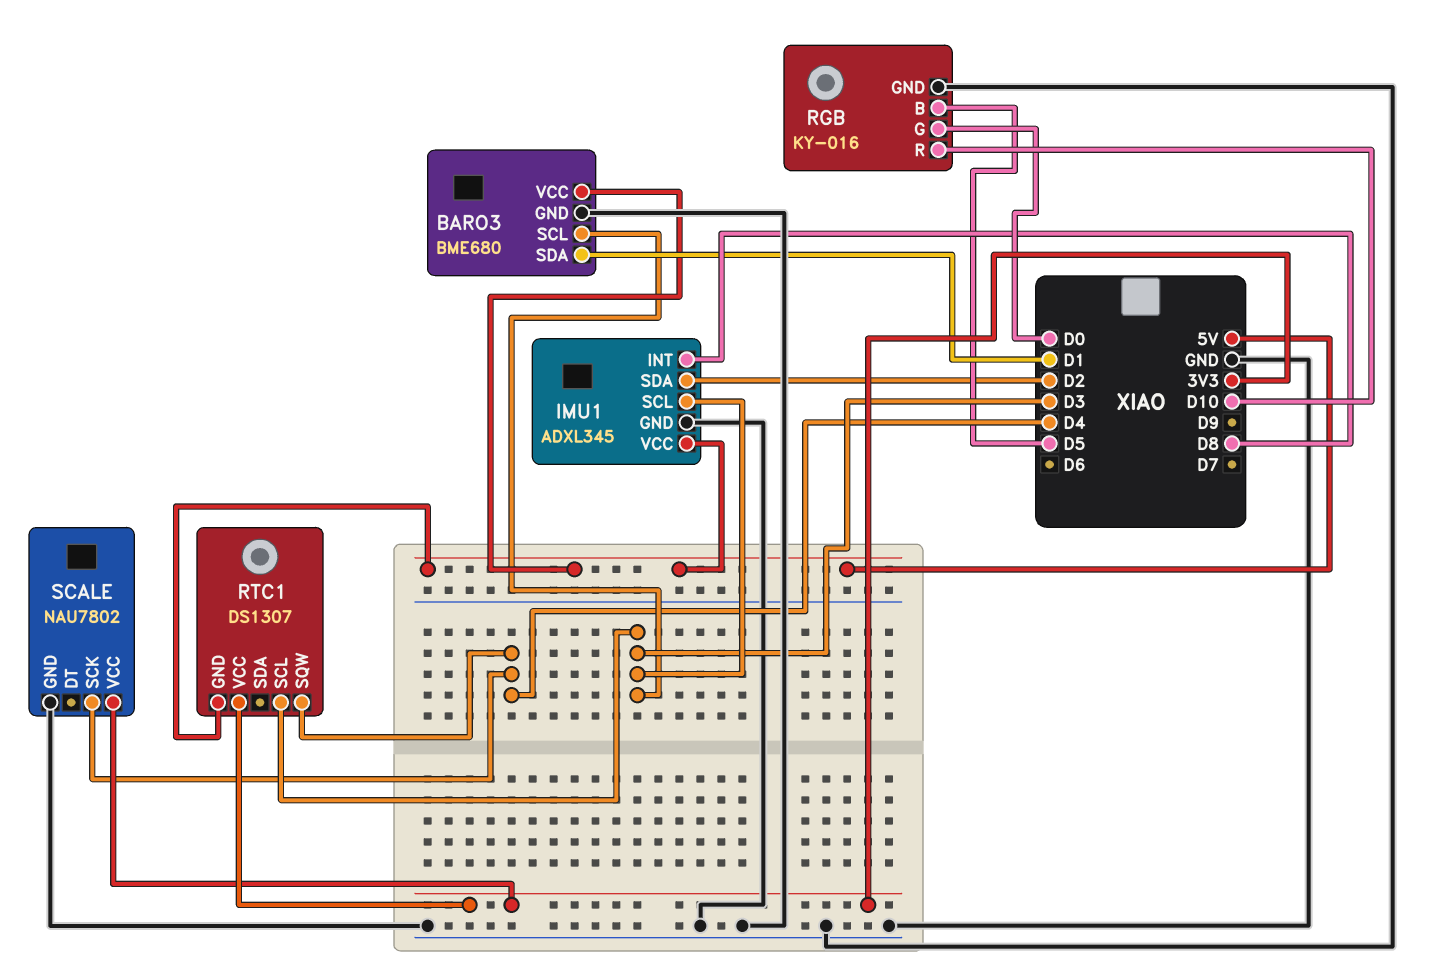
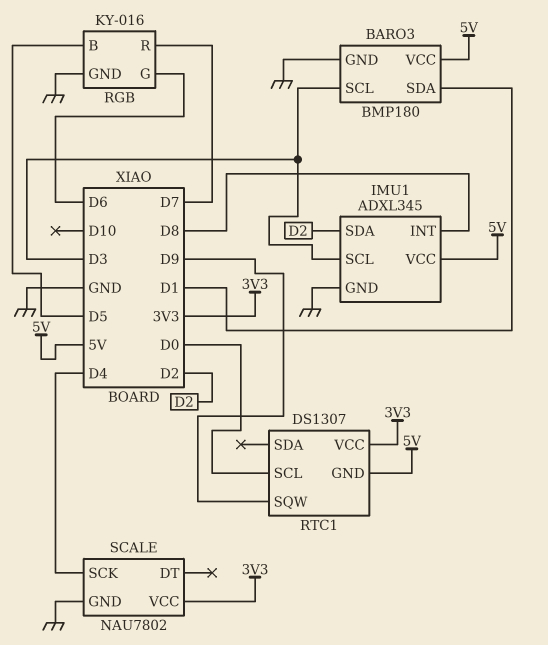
BARO3: BME680 -> BMP180
RGB pin G: D0 -> D6
RGB pin R: D10 -> D7
RTC1 pin SCL: D3 -> D0
RTC1 pin SQW: D4 -> D9

